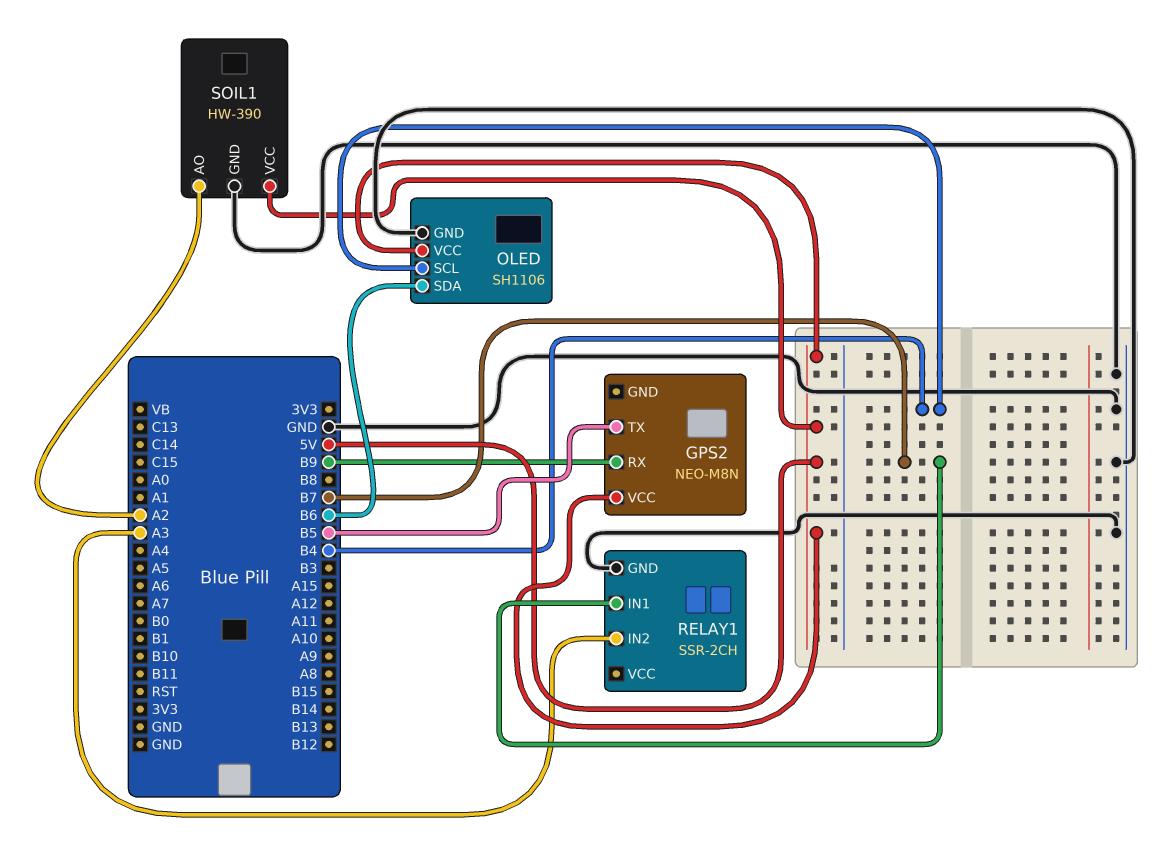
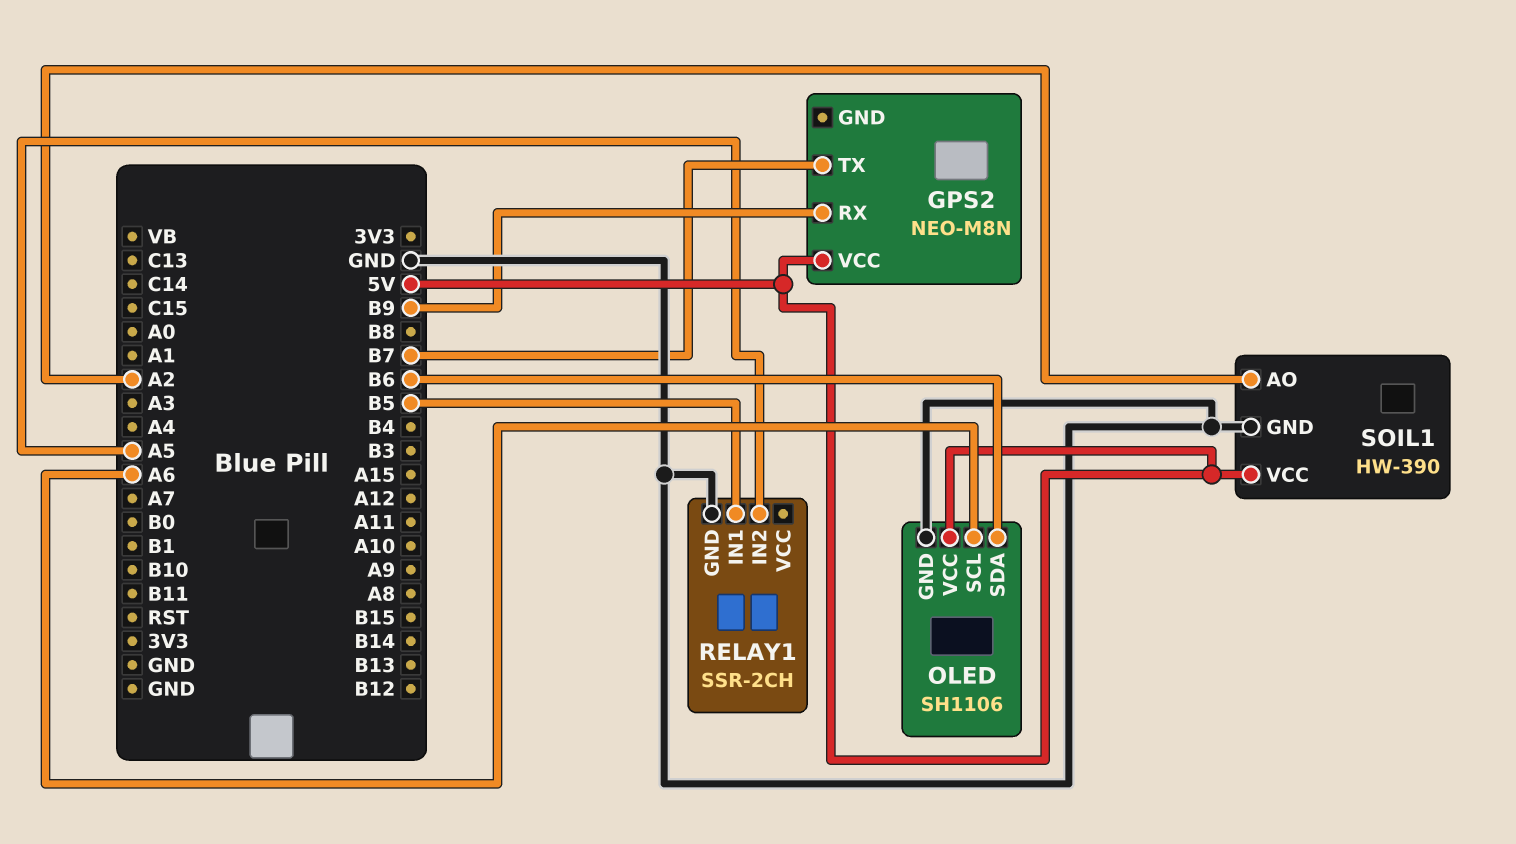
GPS2 pin TX: B5 -> B7
OLED pin SCL: B4 -> A6
RELAY1 pin IN1: B7 -> B5
RELAY1 pin IN2: A3 -> A5

